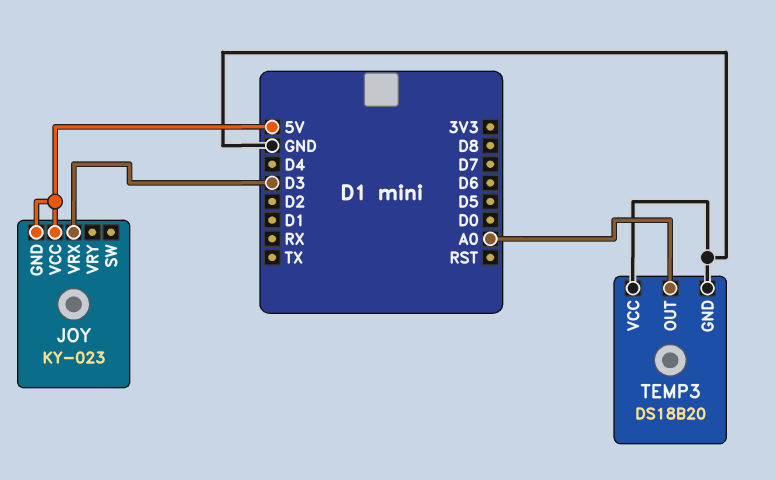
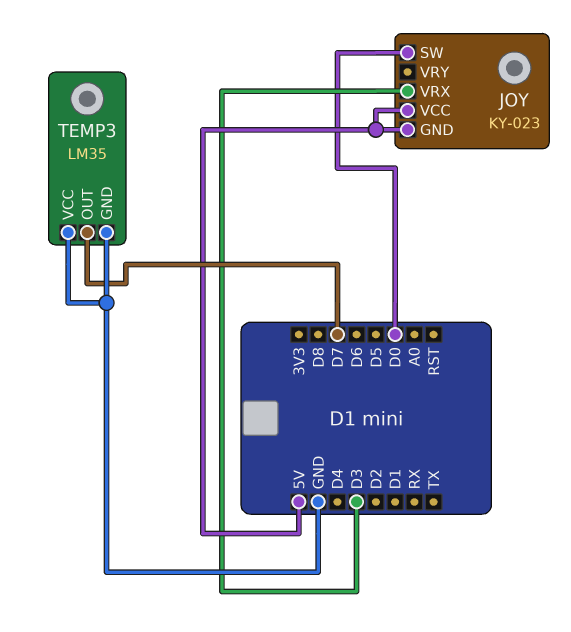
JOY pin SW: none -> D0
TEMP3: DS18B20 -> LM35
TEMP3 pin OUT: A0 -> D7

